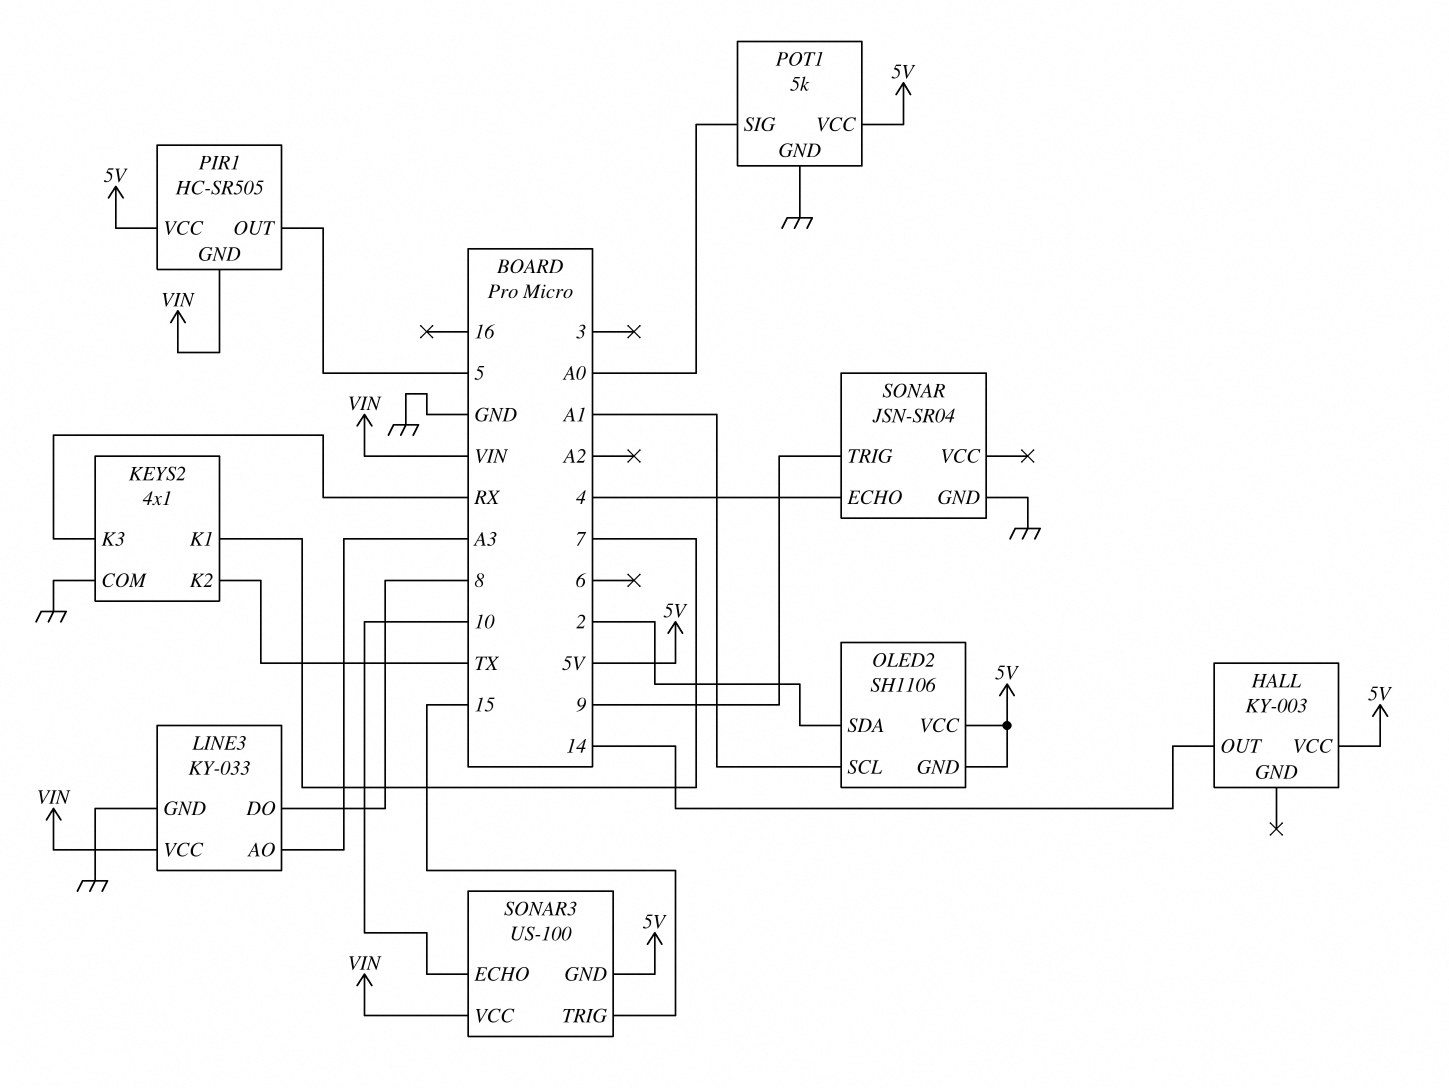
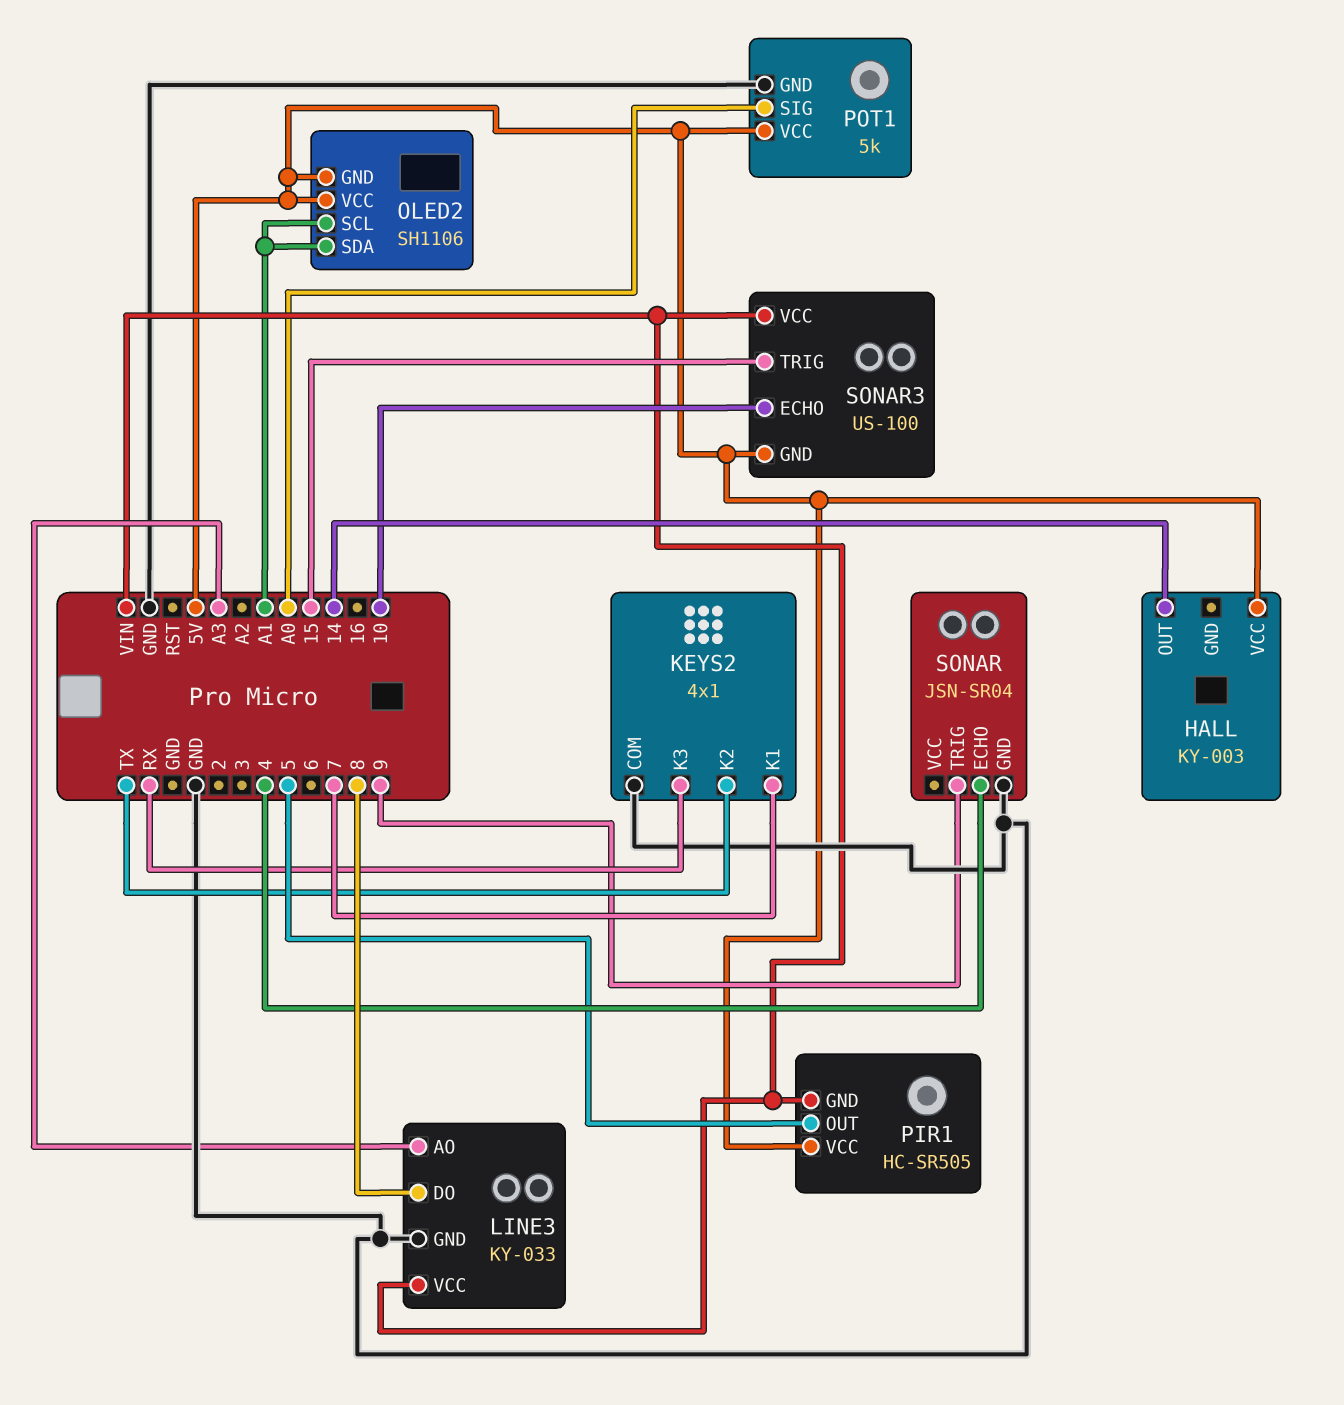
OLED2 pin SDA: 2 -> A1

